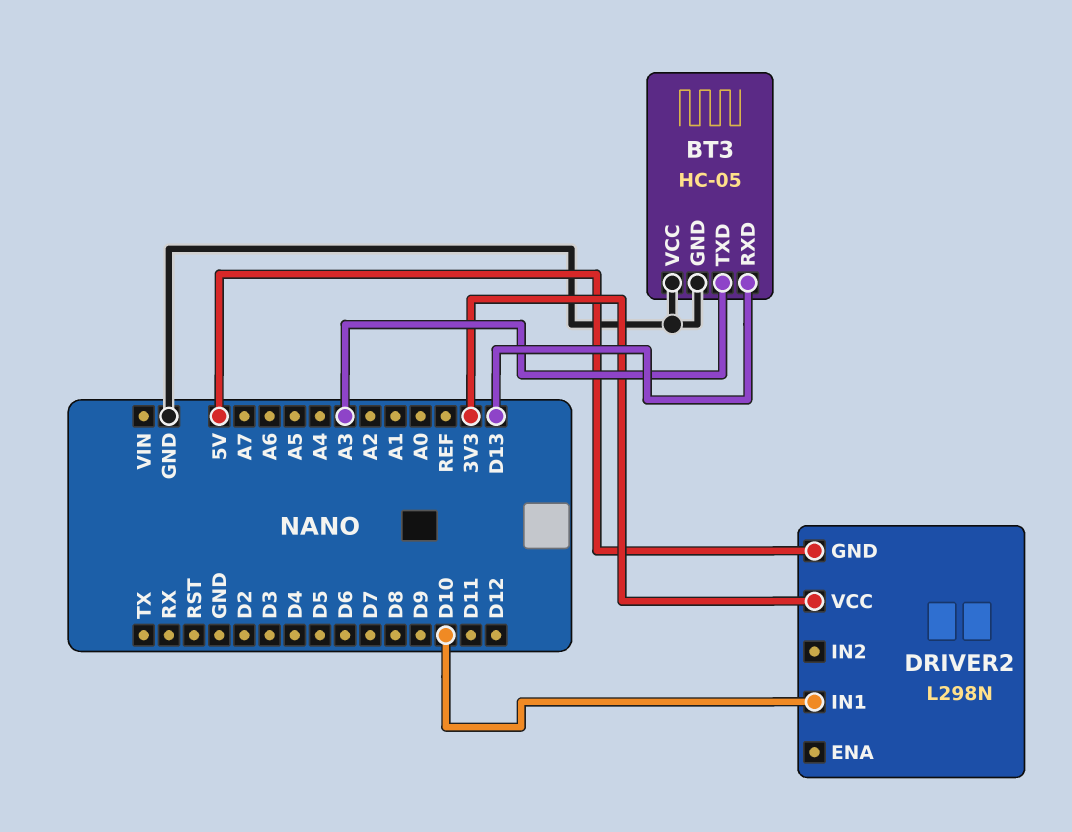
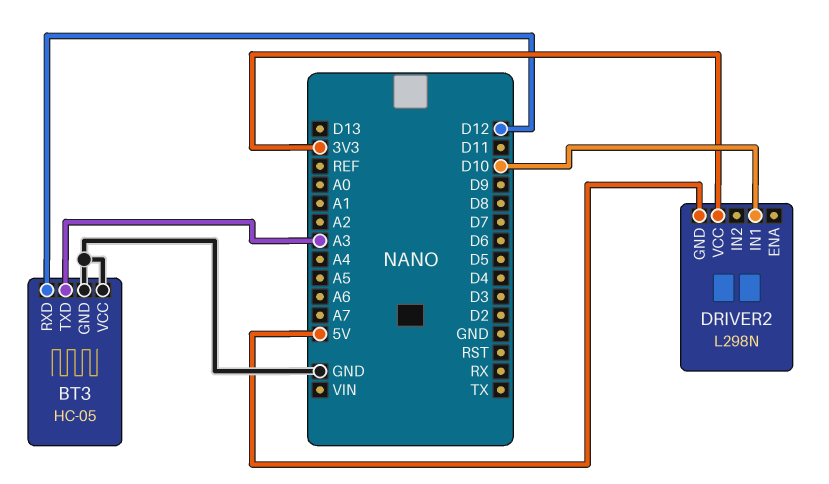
BT3 pin RXD: D13 -> D12

